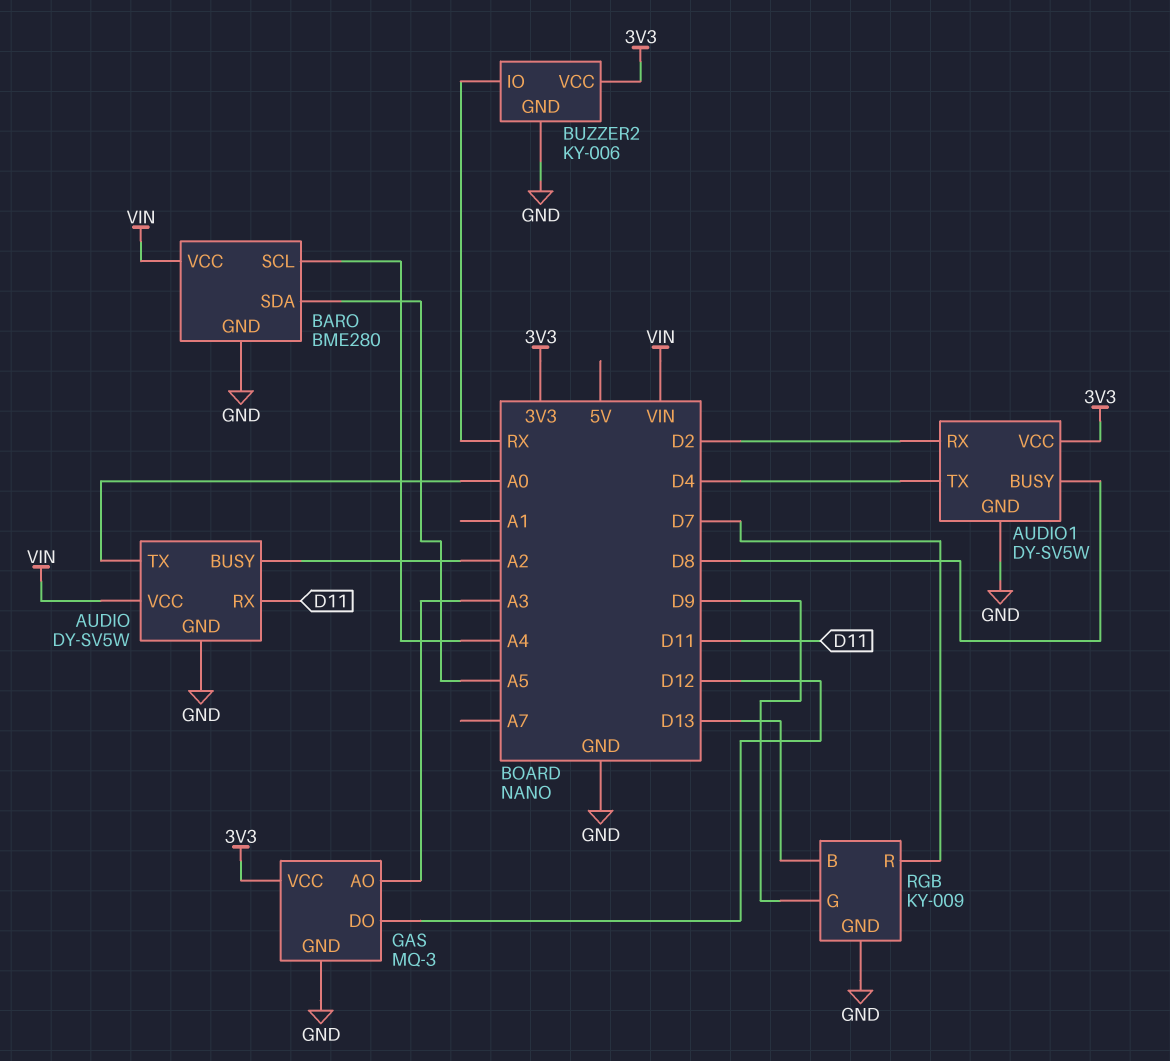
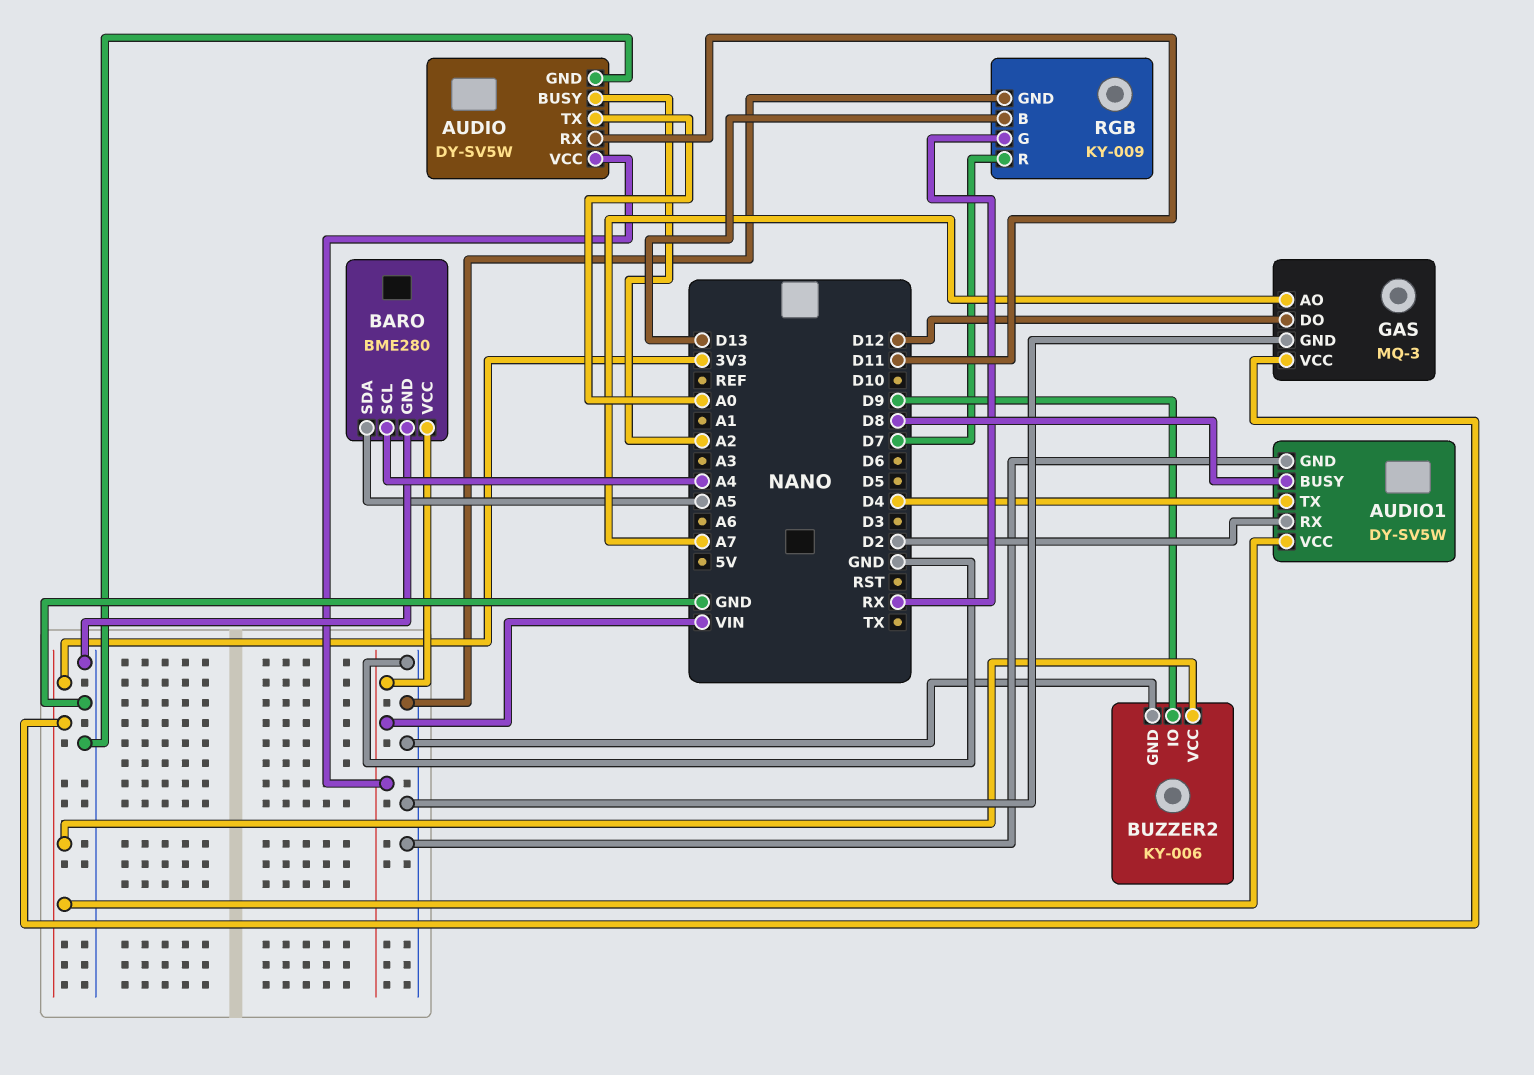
BUZZER2 pin IO: RX -> D9
GAS pin AO: A3 -> A7
RGB pin G: D9 -> RX

